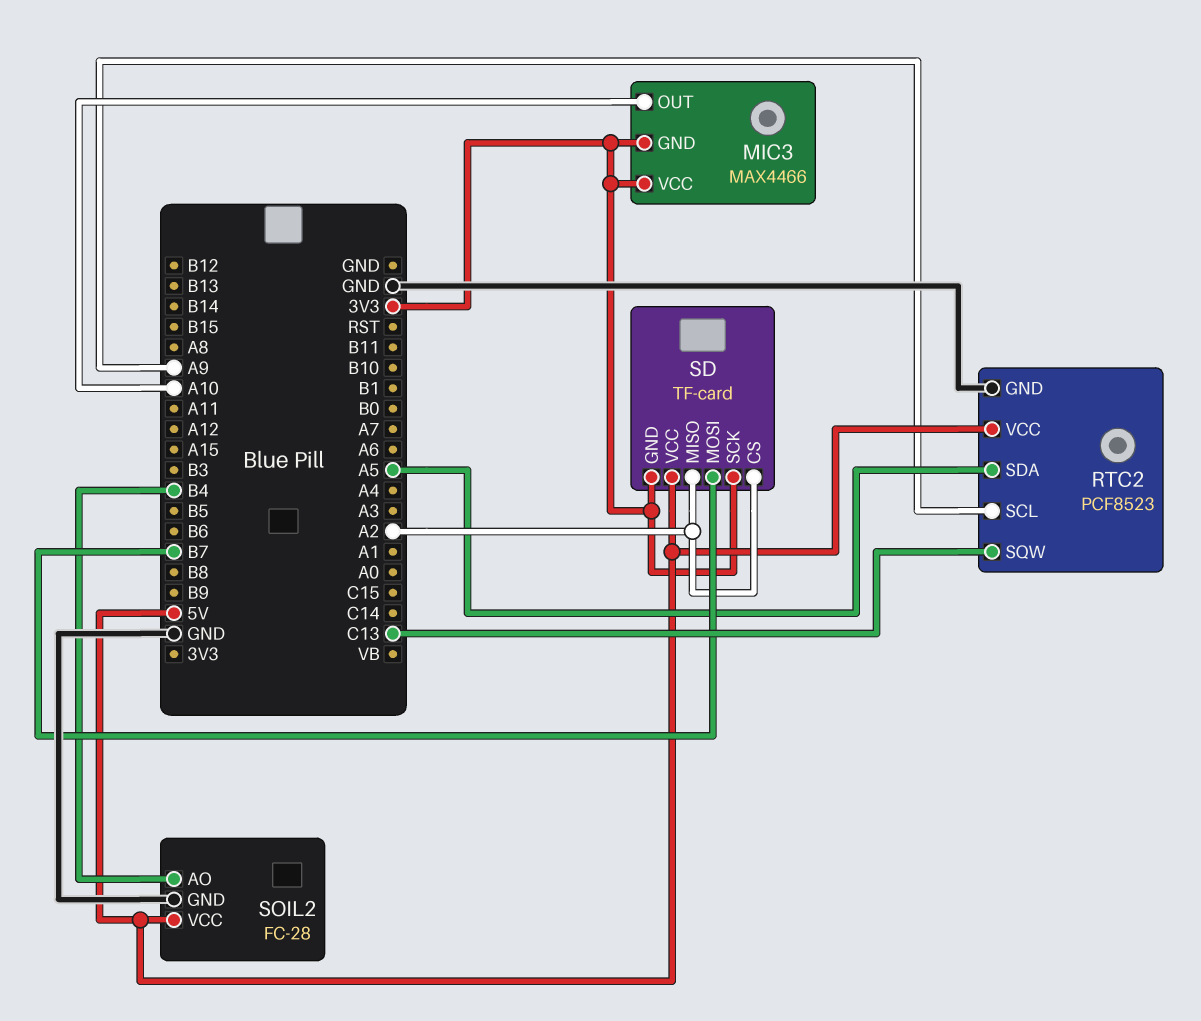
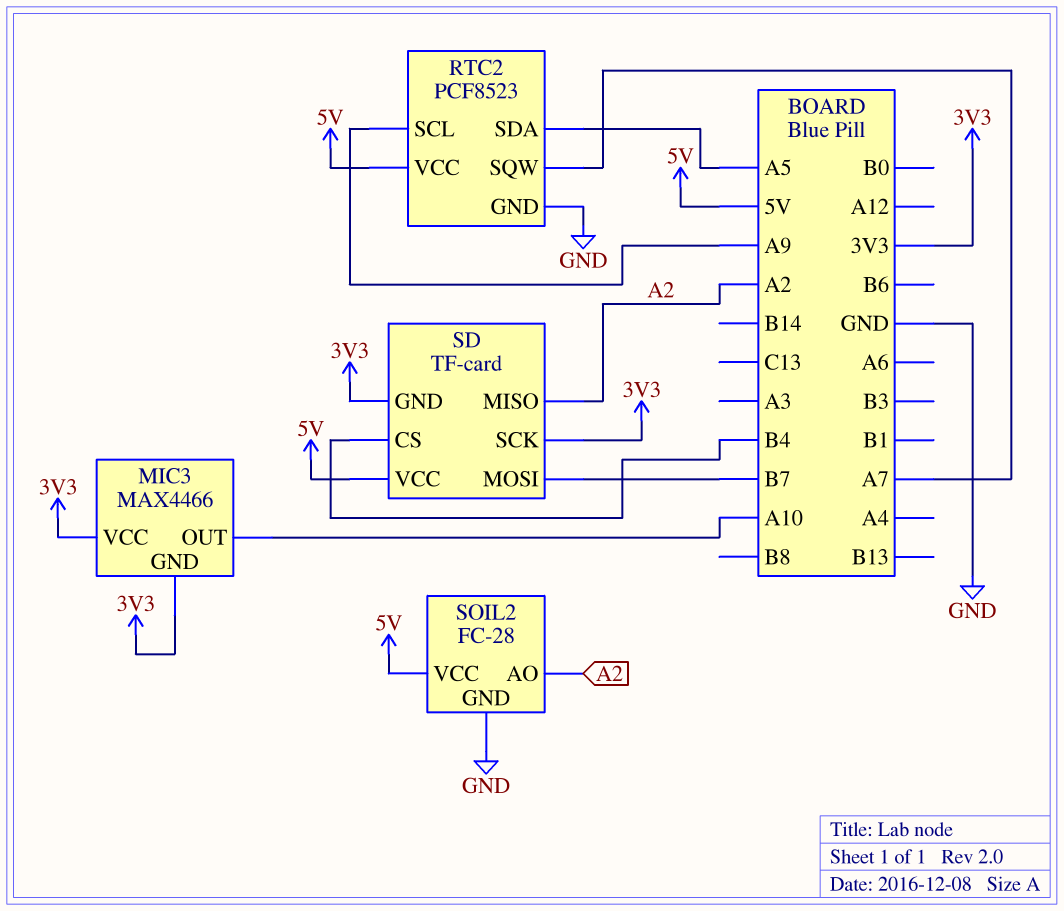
RTC2 pin SQW: C13 -> A7
SD pin CS: A2 -> B4
SOIL2 pin AO: B4 -> A2

